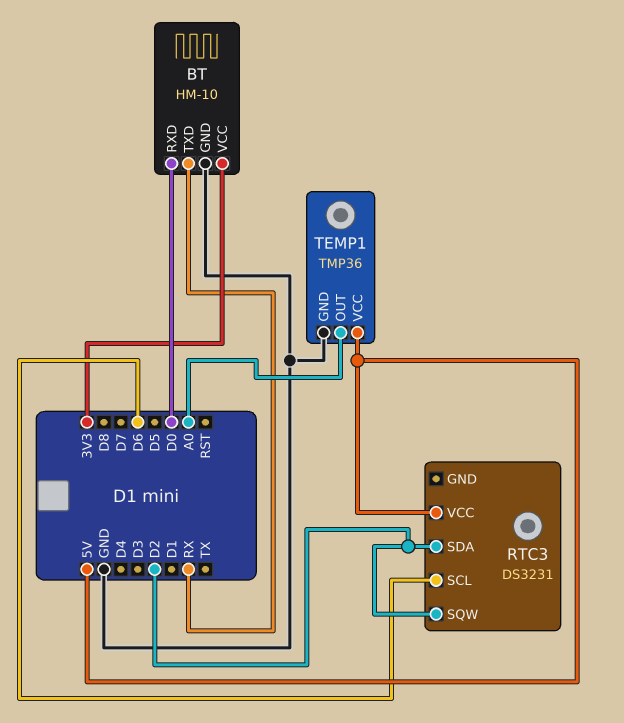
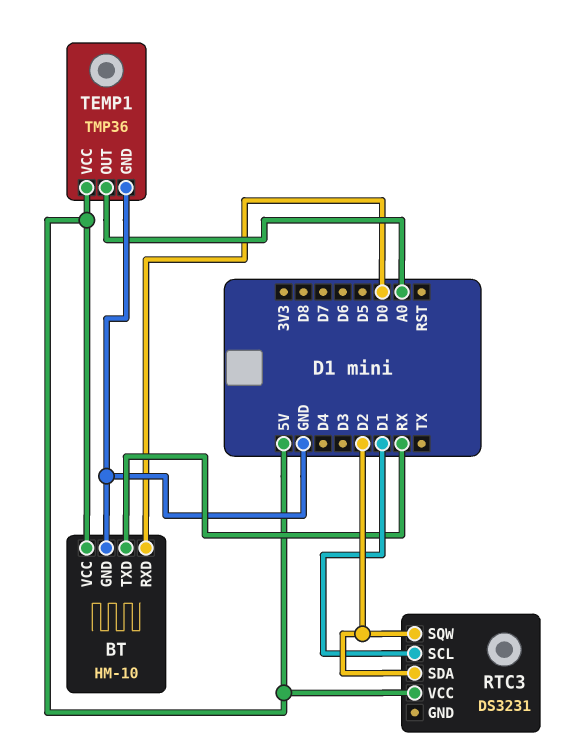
BT pin VCC: 3V3 -> 5V
RTC3 pin SCL: D6 -> D1

